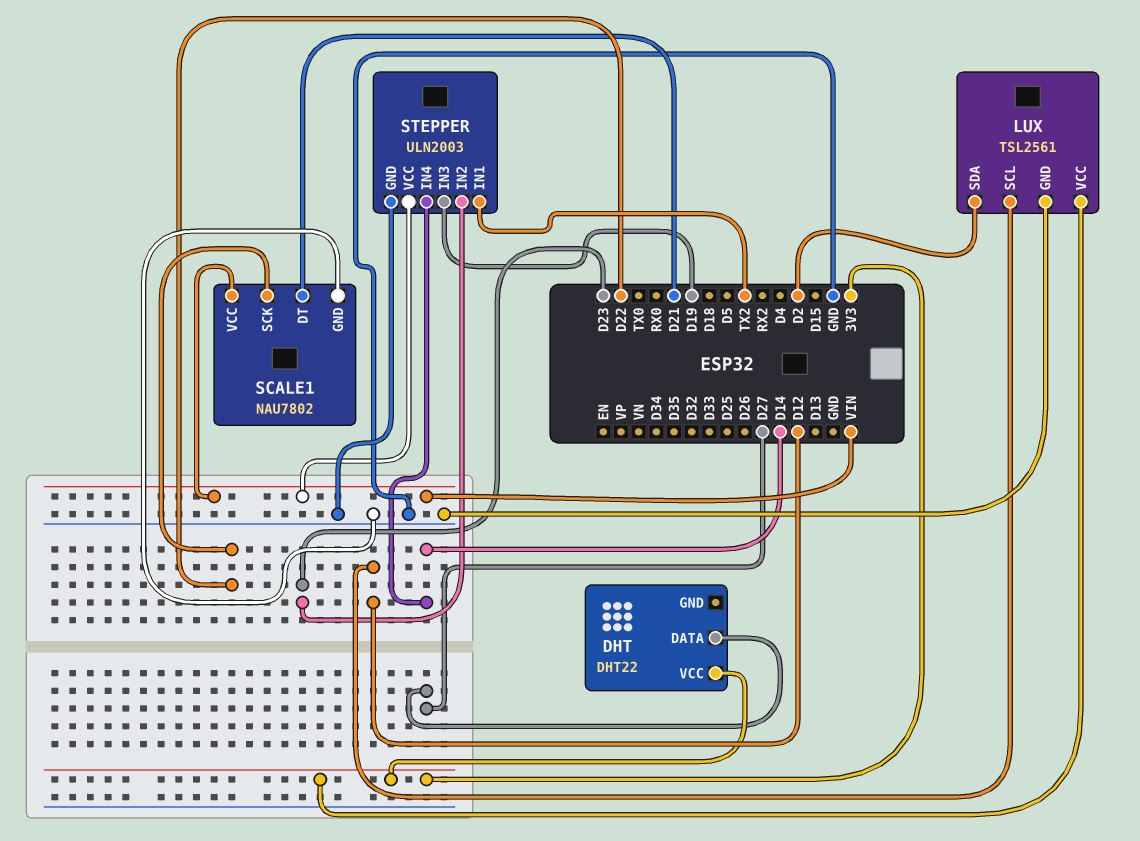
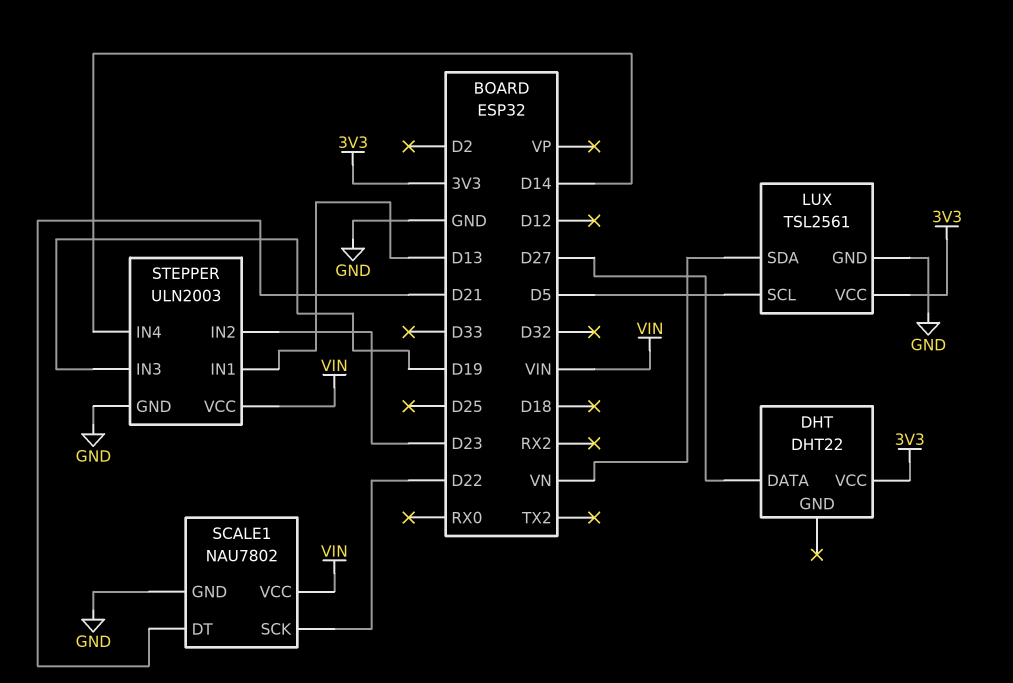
LUX pin SCL: D12 -> D5
LUX pin SDA: D2 -> VN
STEPPER pin IN1: TX2 -> D13

